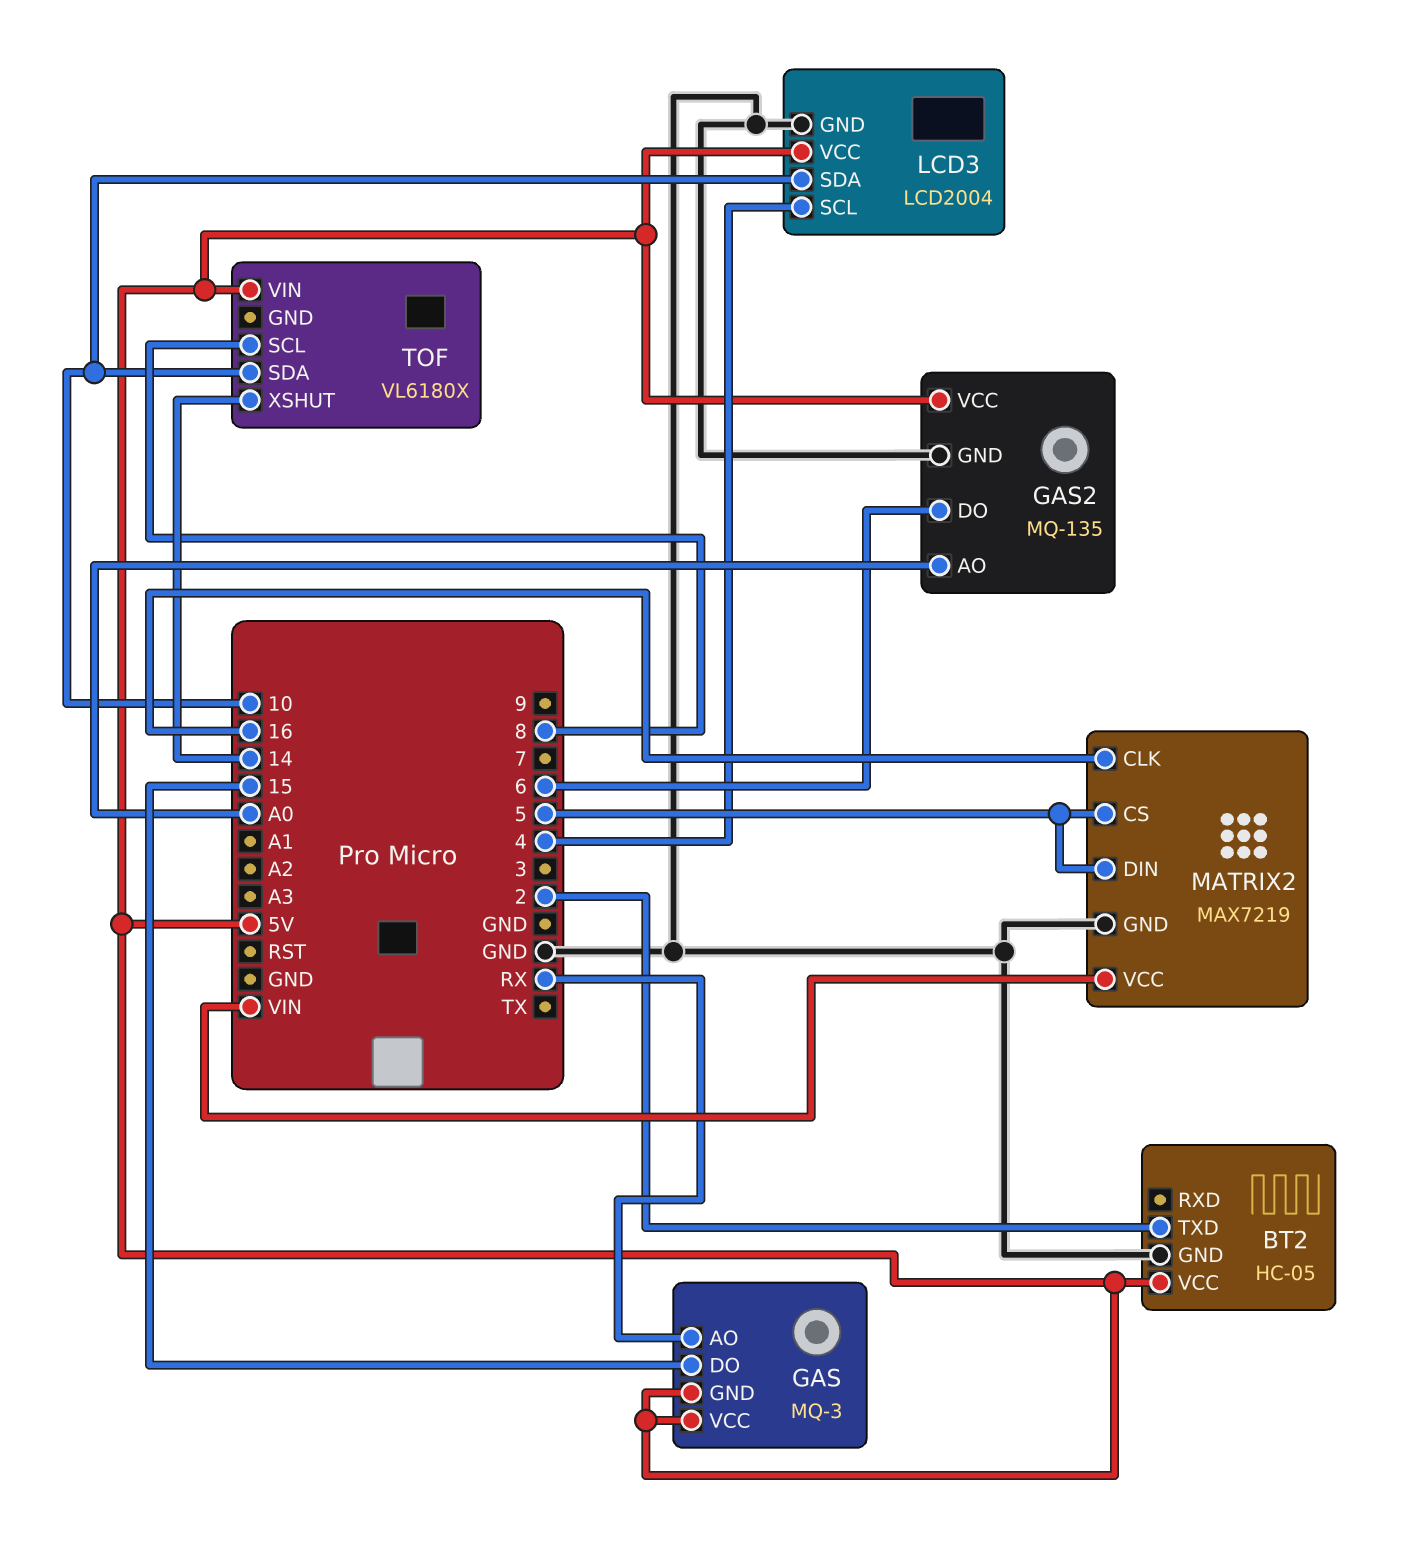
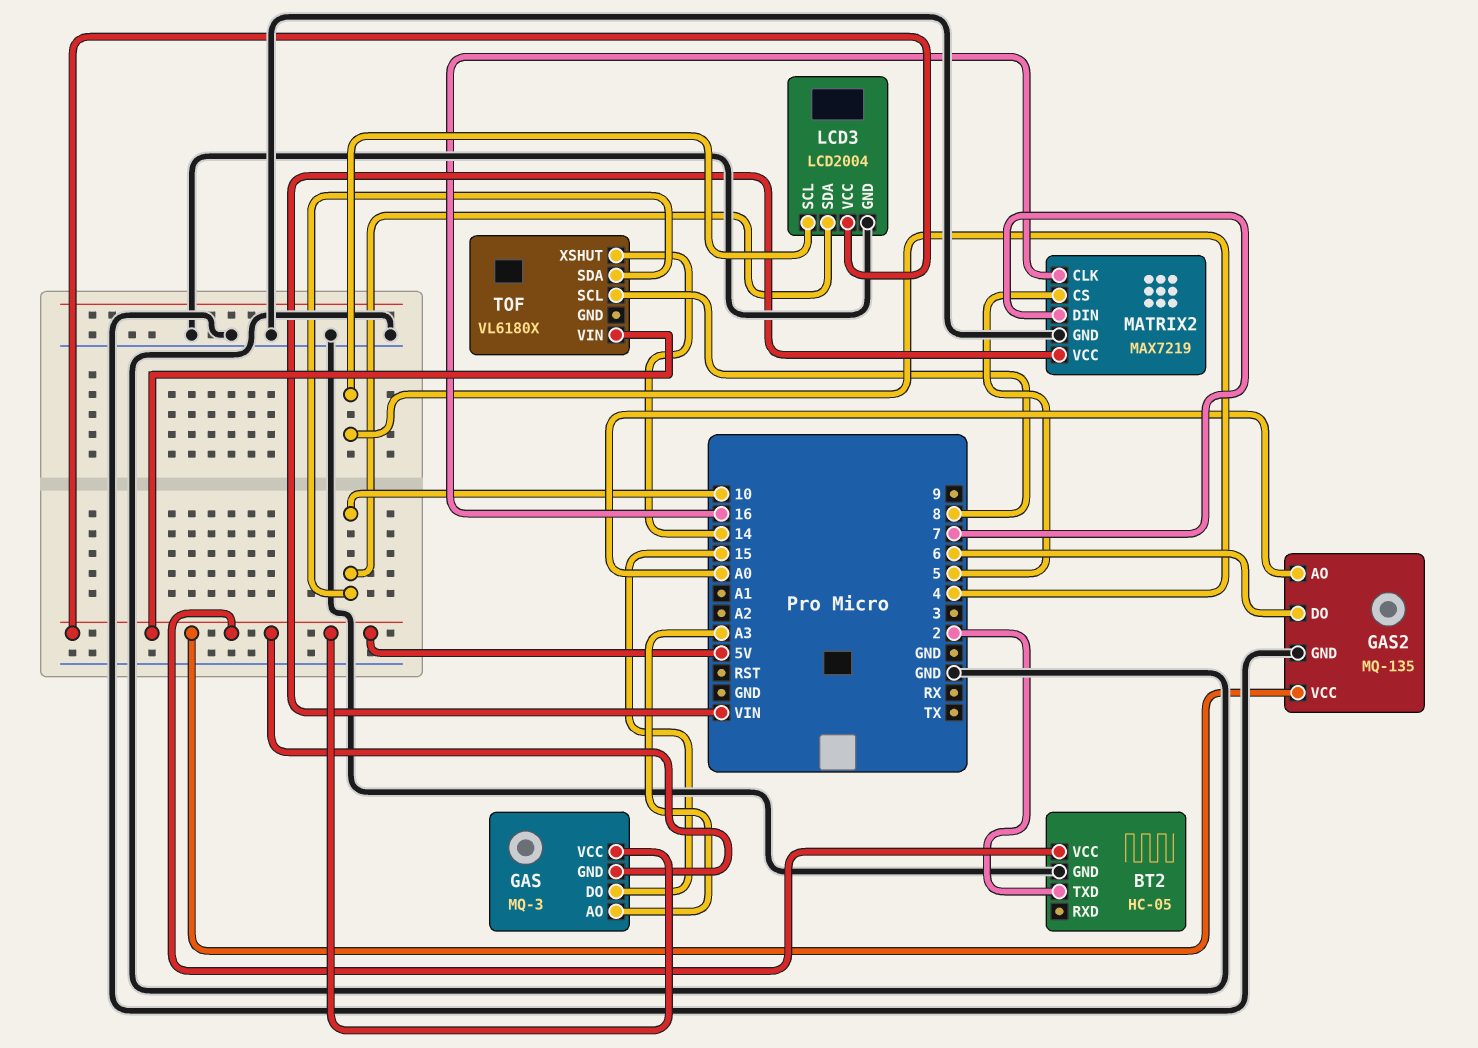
GAS pin AO: RX -> A3
MATRIX2 pin DIN: 5 -> 7

